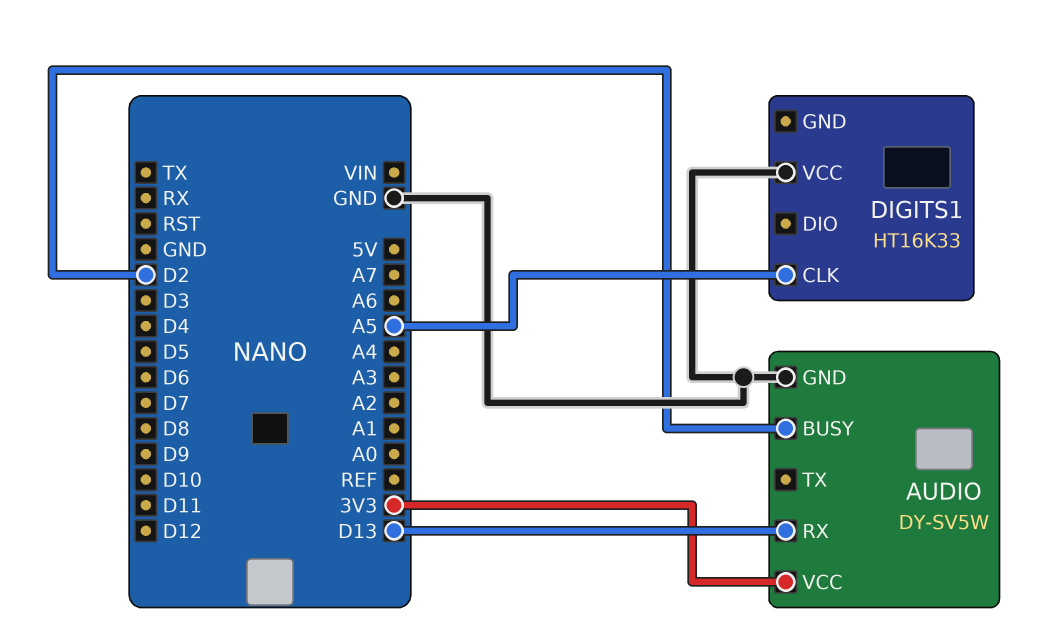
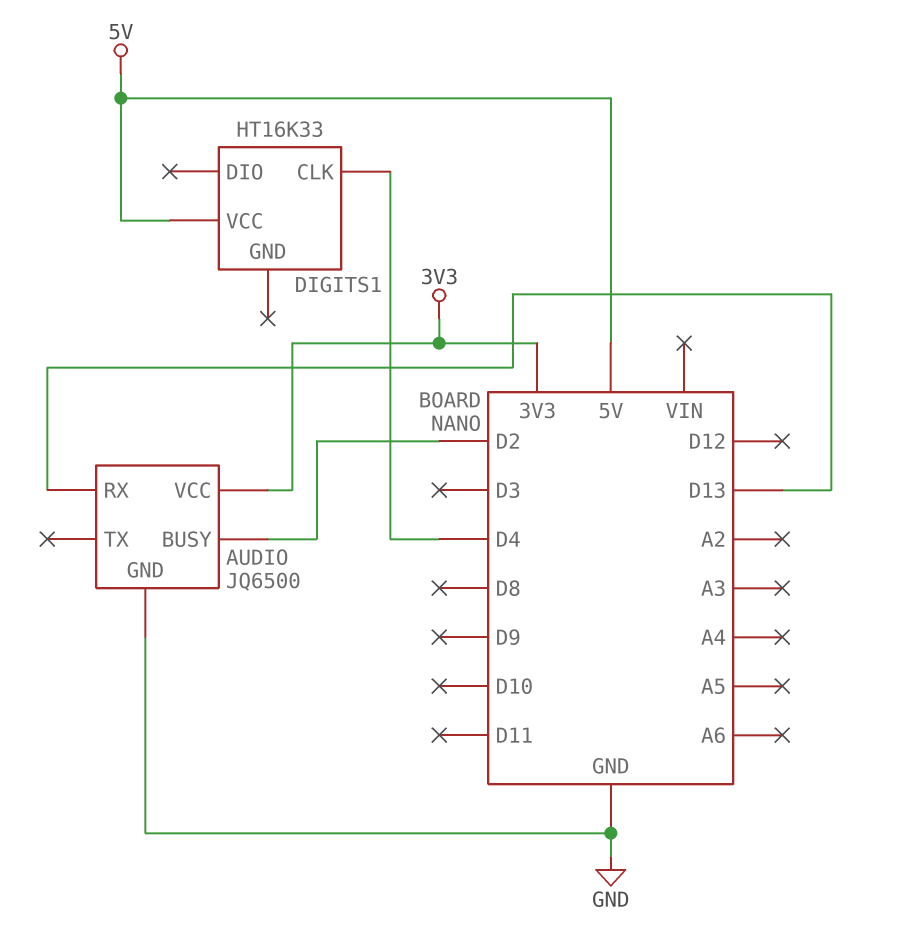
AUDIO: DY-SV5W -> JQ6500
DIGITS1 pin CLK: A5 -> D4
DIGITS1 pin VCC: GND -> 5V

